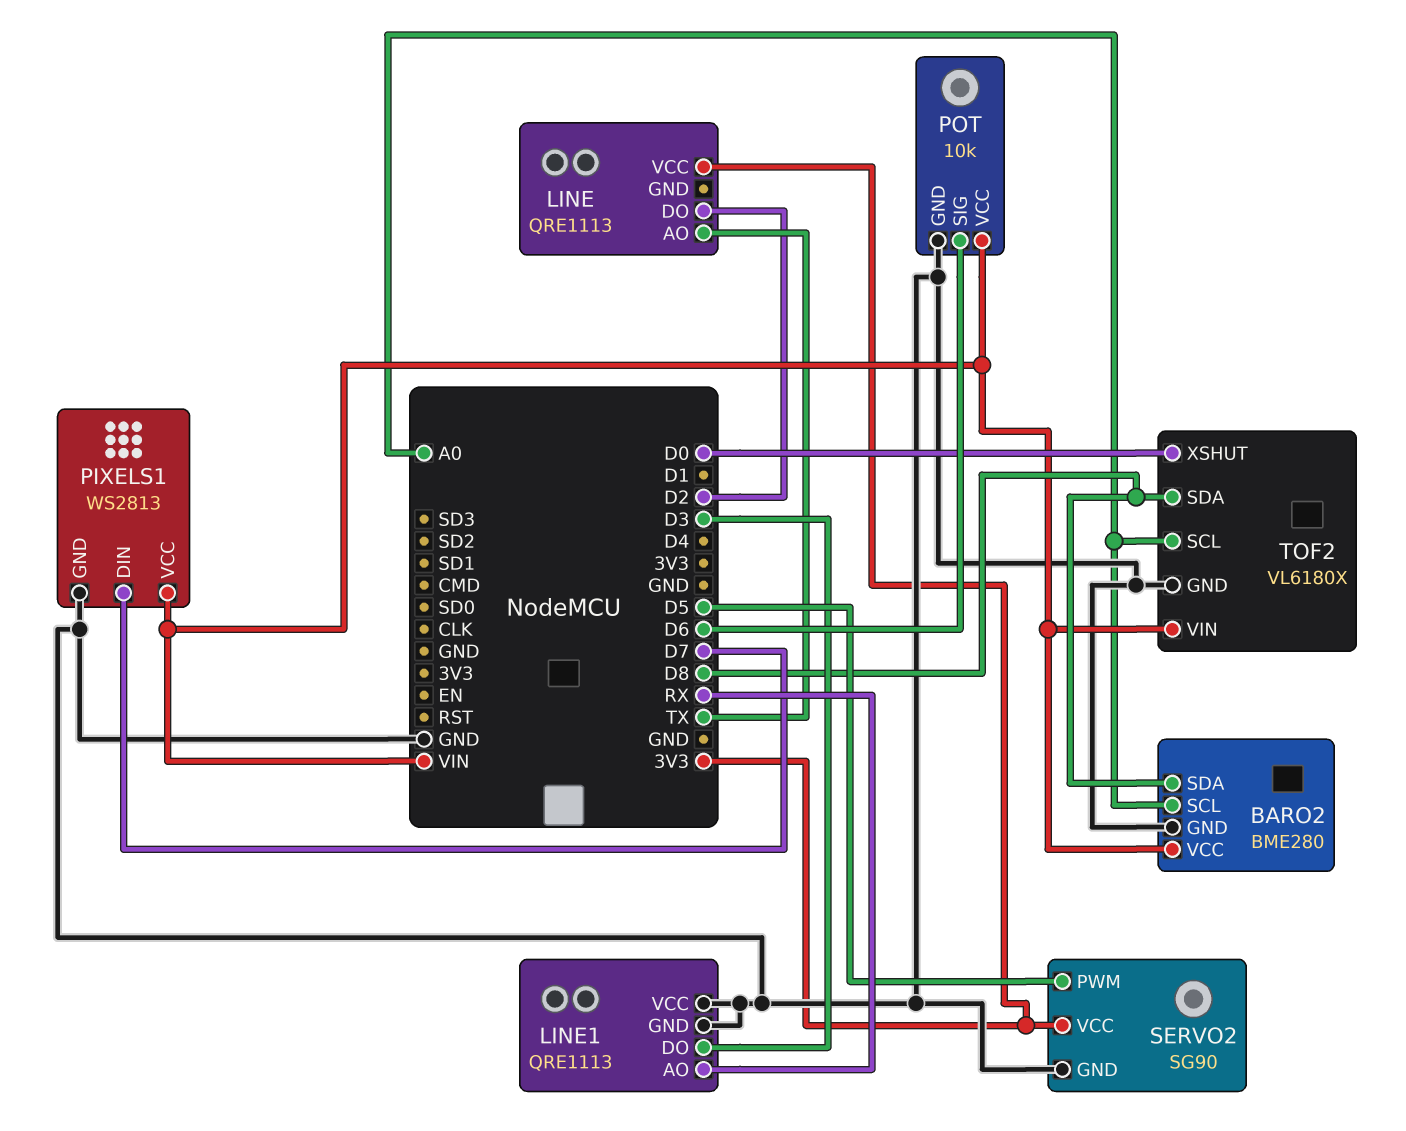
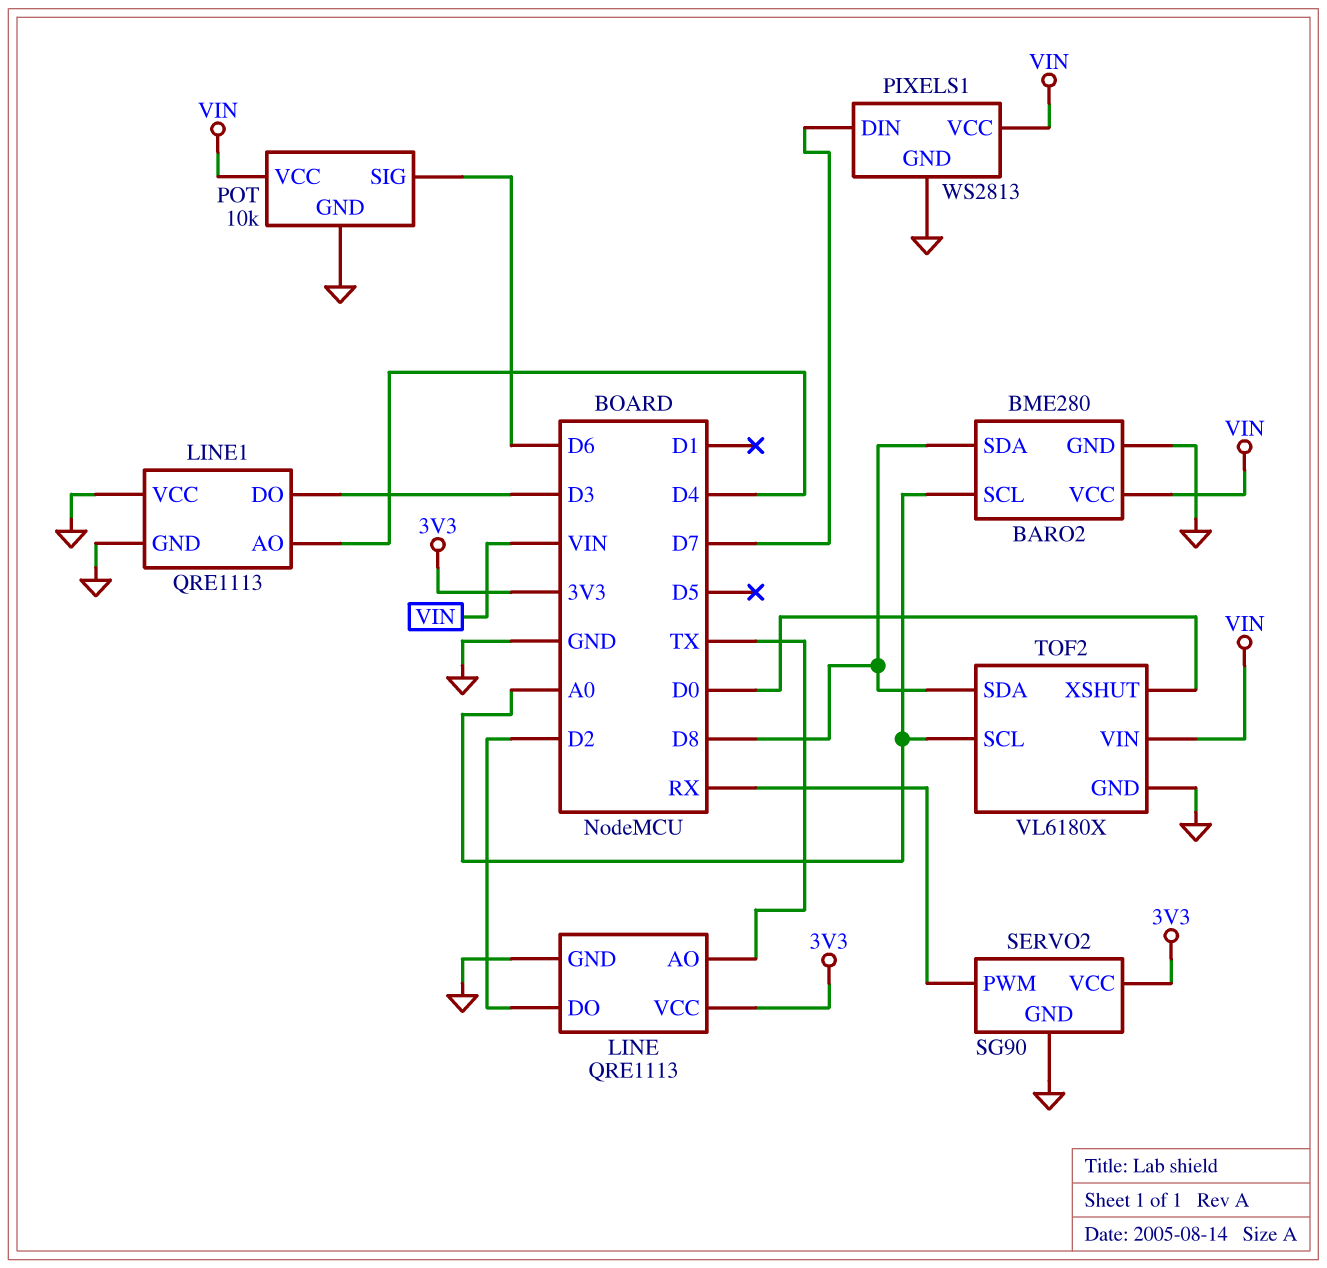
LINE pin GND: none -> GND
LINE1 pin AO: RX -> D4
SERVO2 pin PWM: D5 -> RX

